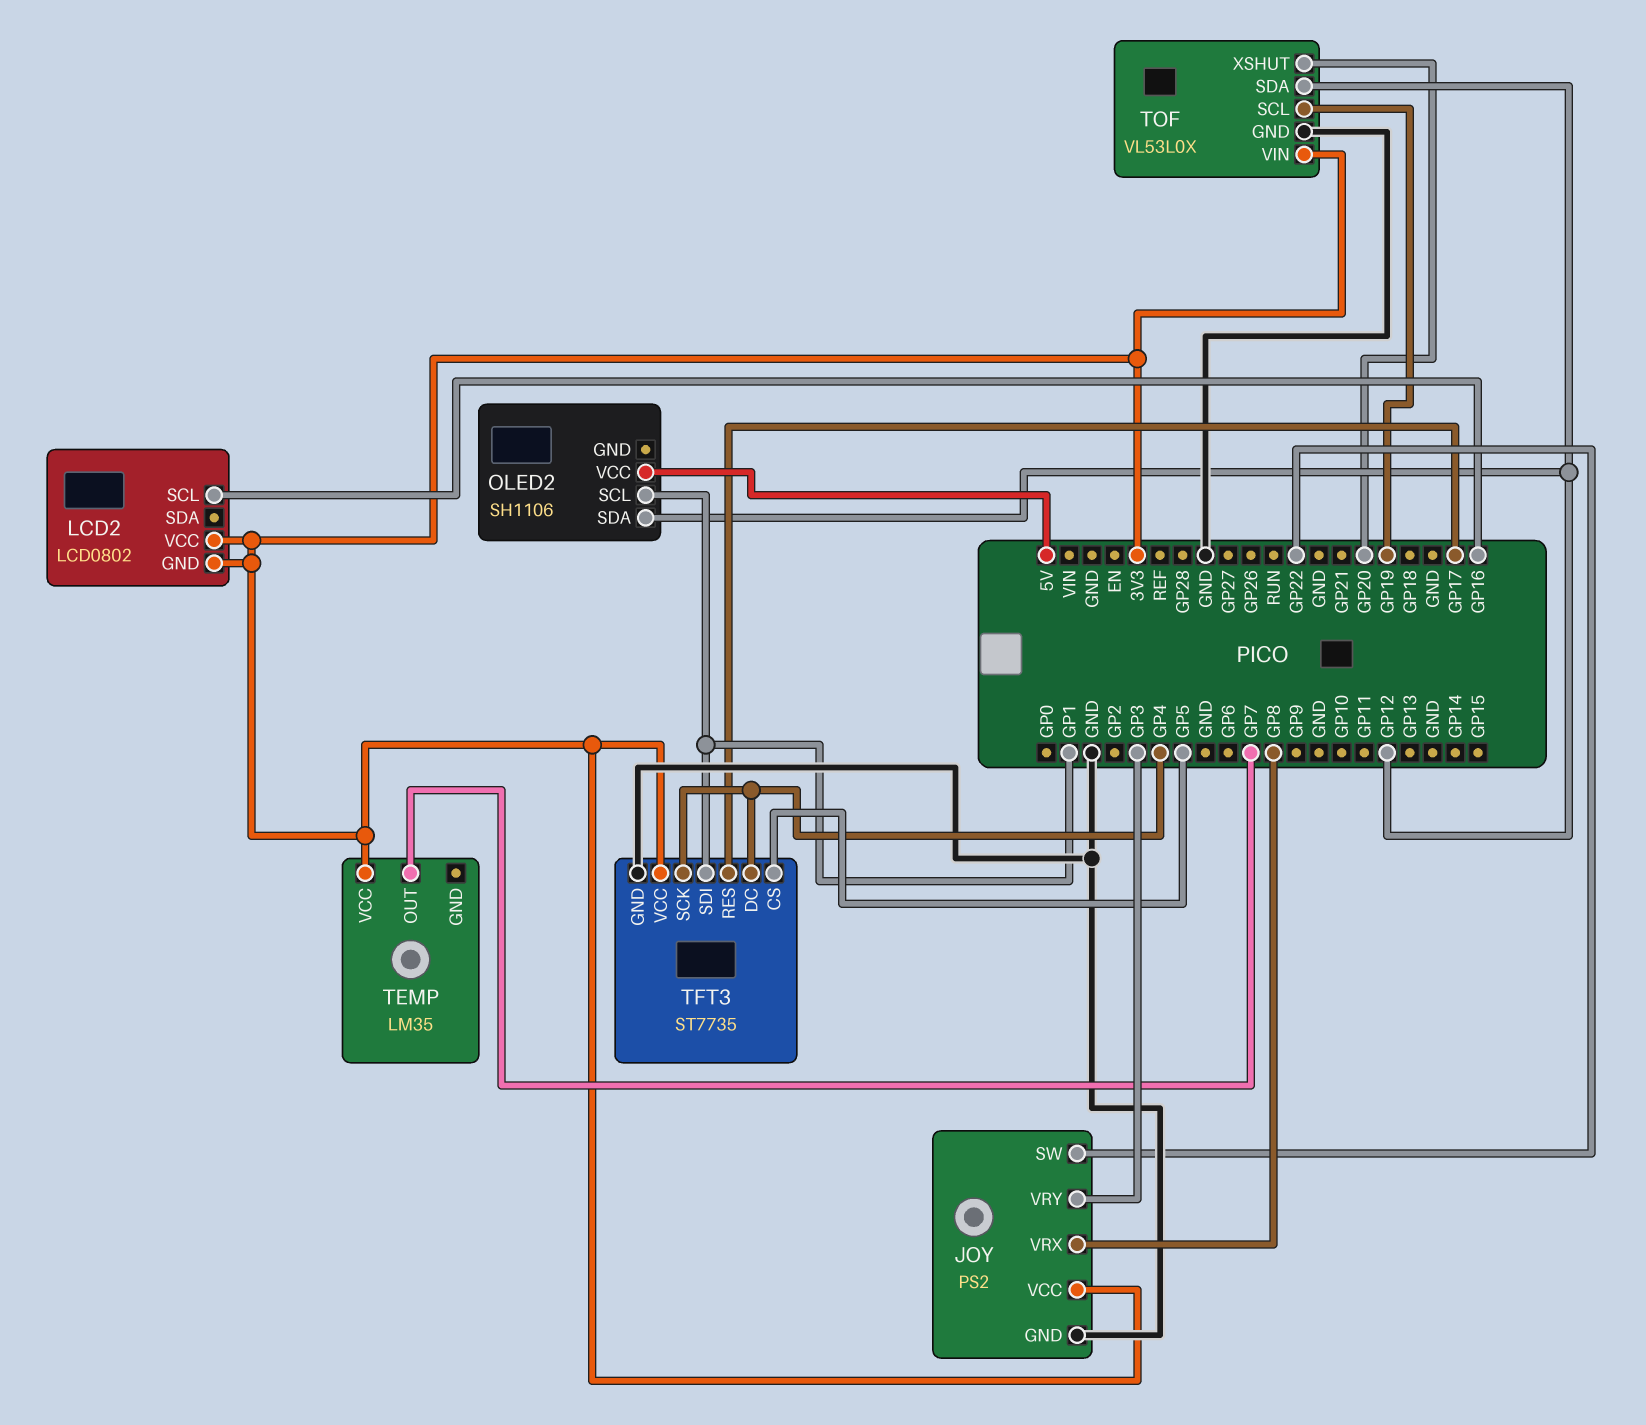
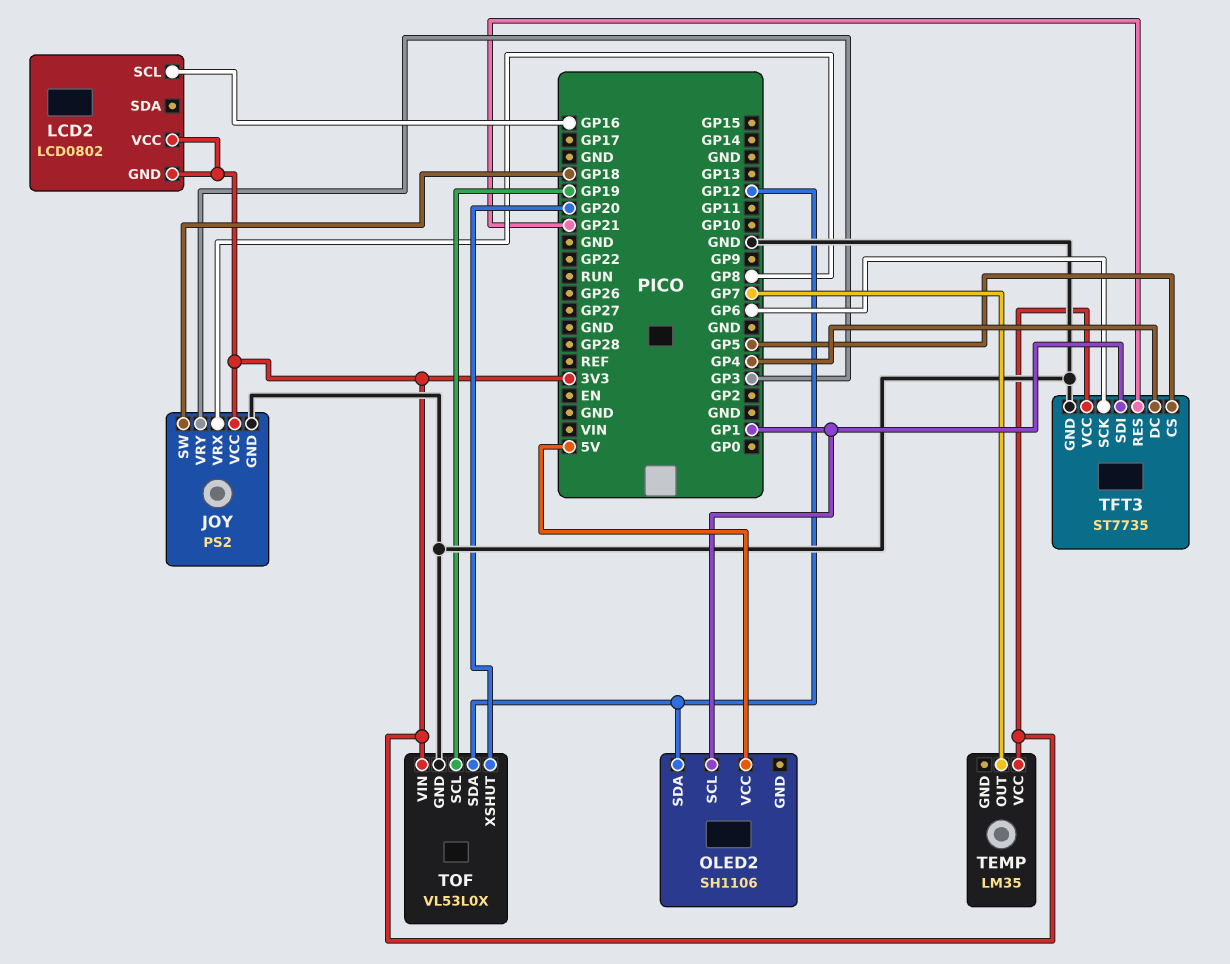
JOY pin SW: GP22 -> GP18
TFT3 pin RES: GP17 -> GP21
TFT3 pin SCK: GP4 -> GP6

